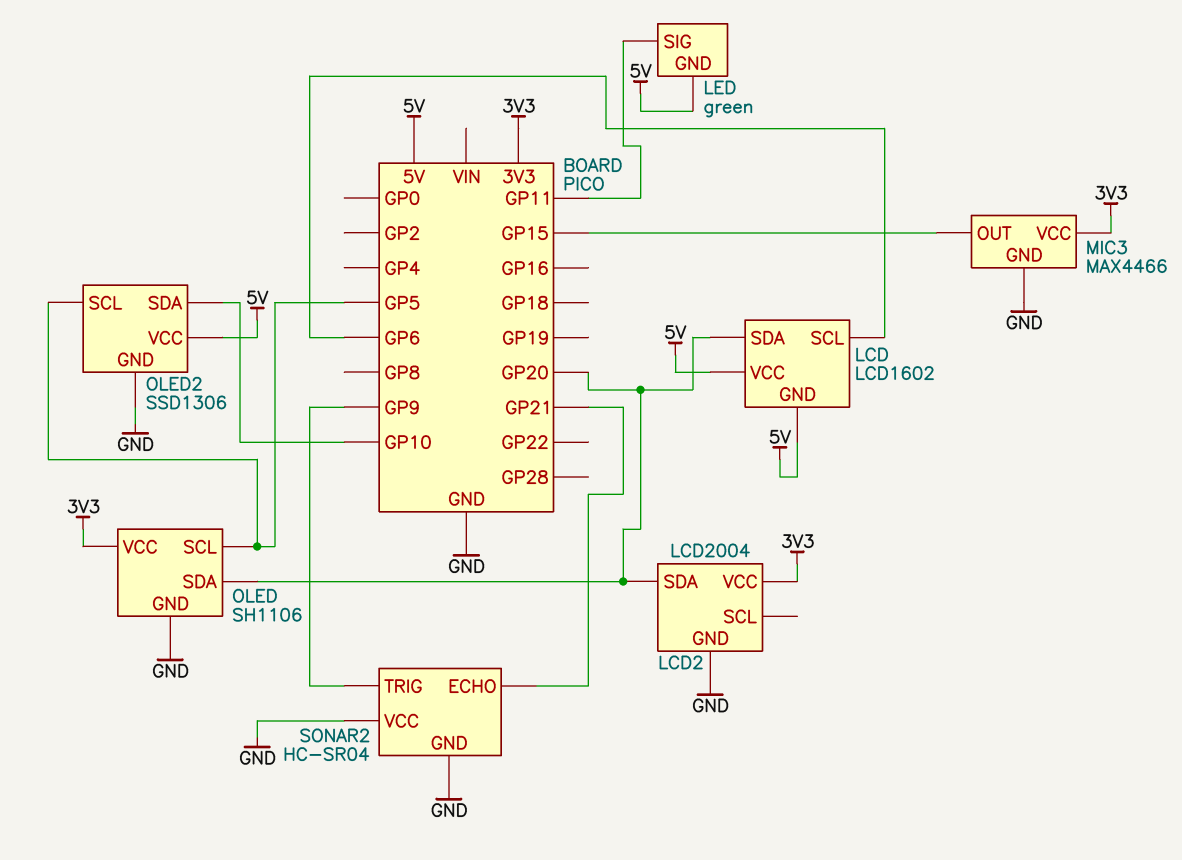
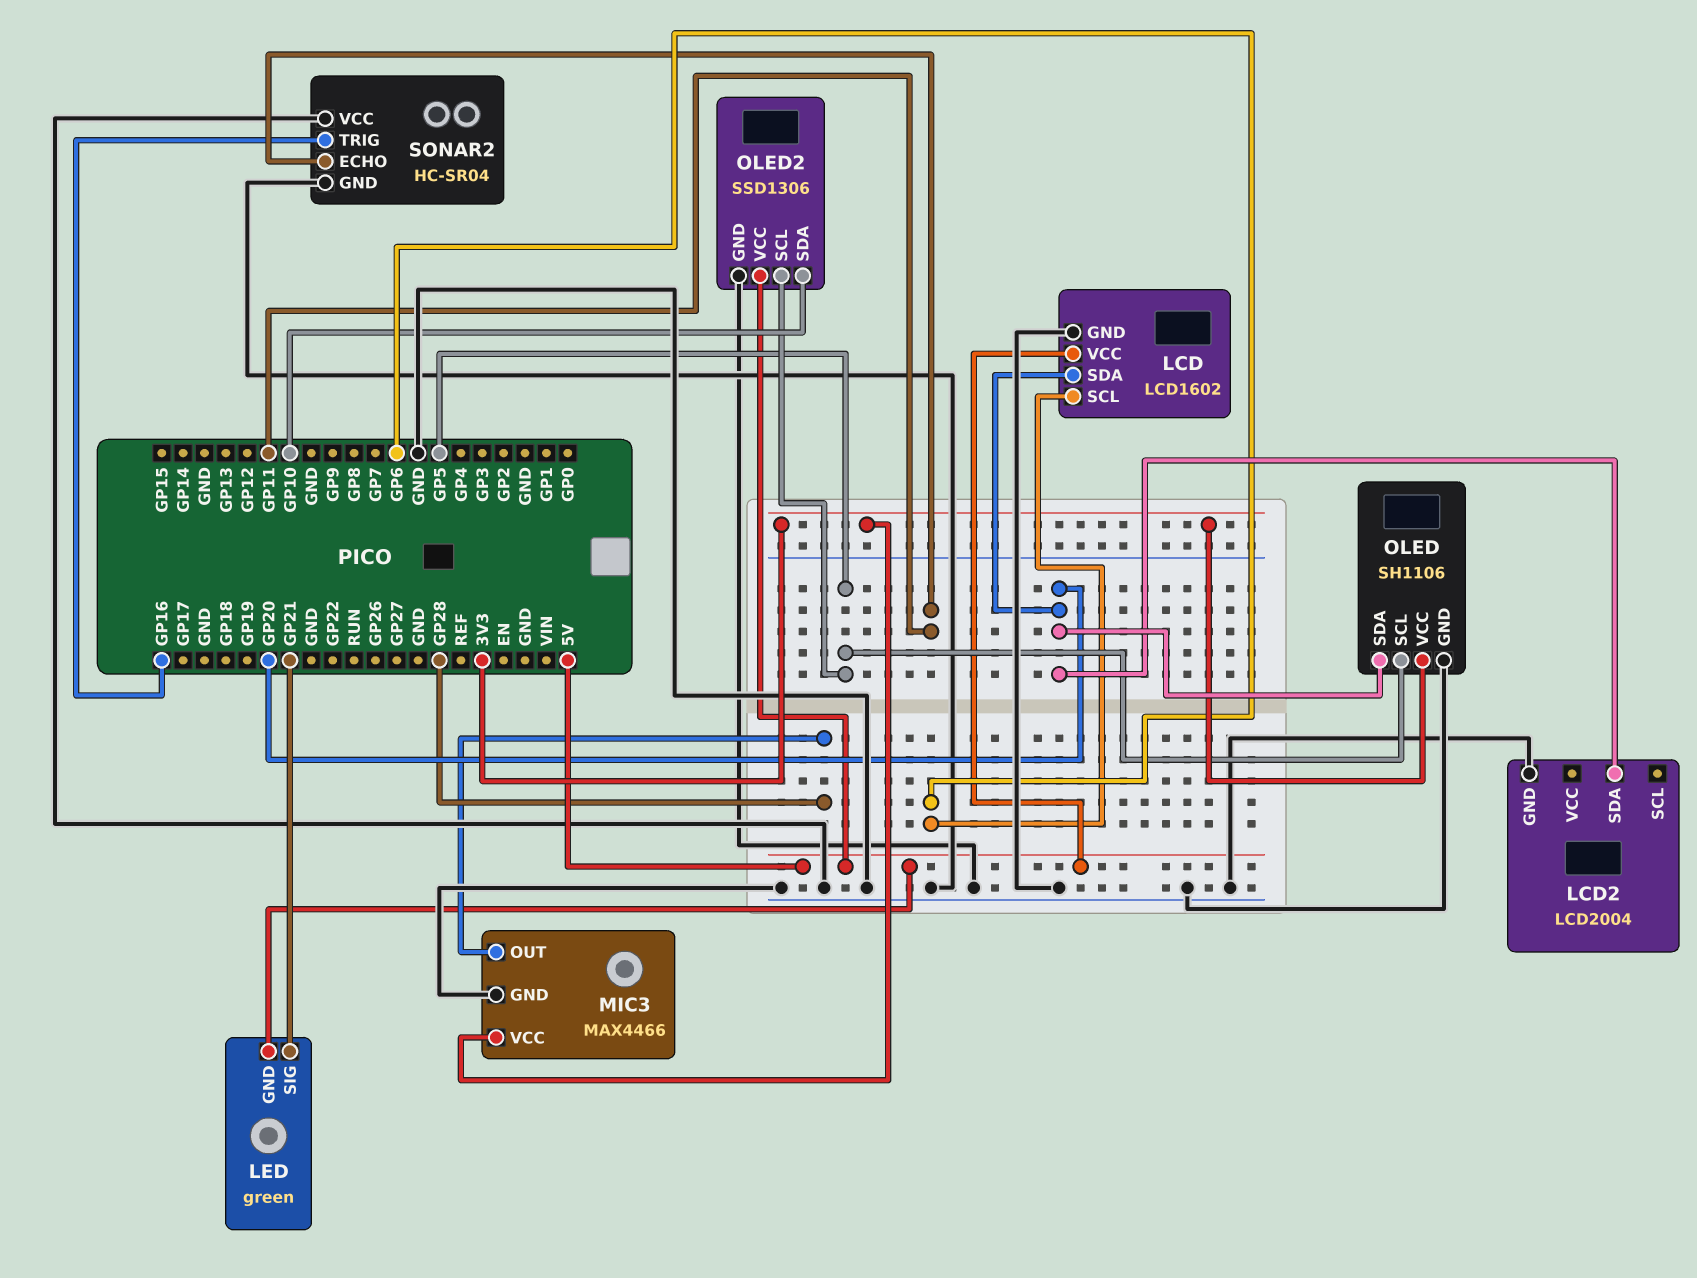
LCD pin GND: 5V -> GND
LCD2 pin VCC: 3V3 -> none
LED pin SIG: GP11 -> GP21
MIC3 pin OUT: GP15 -> GP28
SONAR2 pin ECHO: GP21 -> GP11
SONAR2 pin TRIG: GP9 -> GP16

